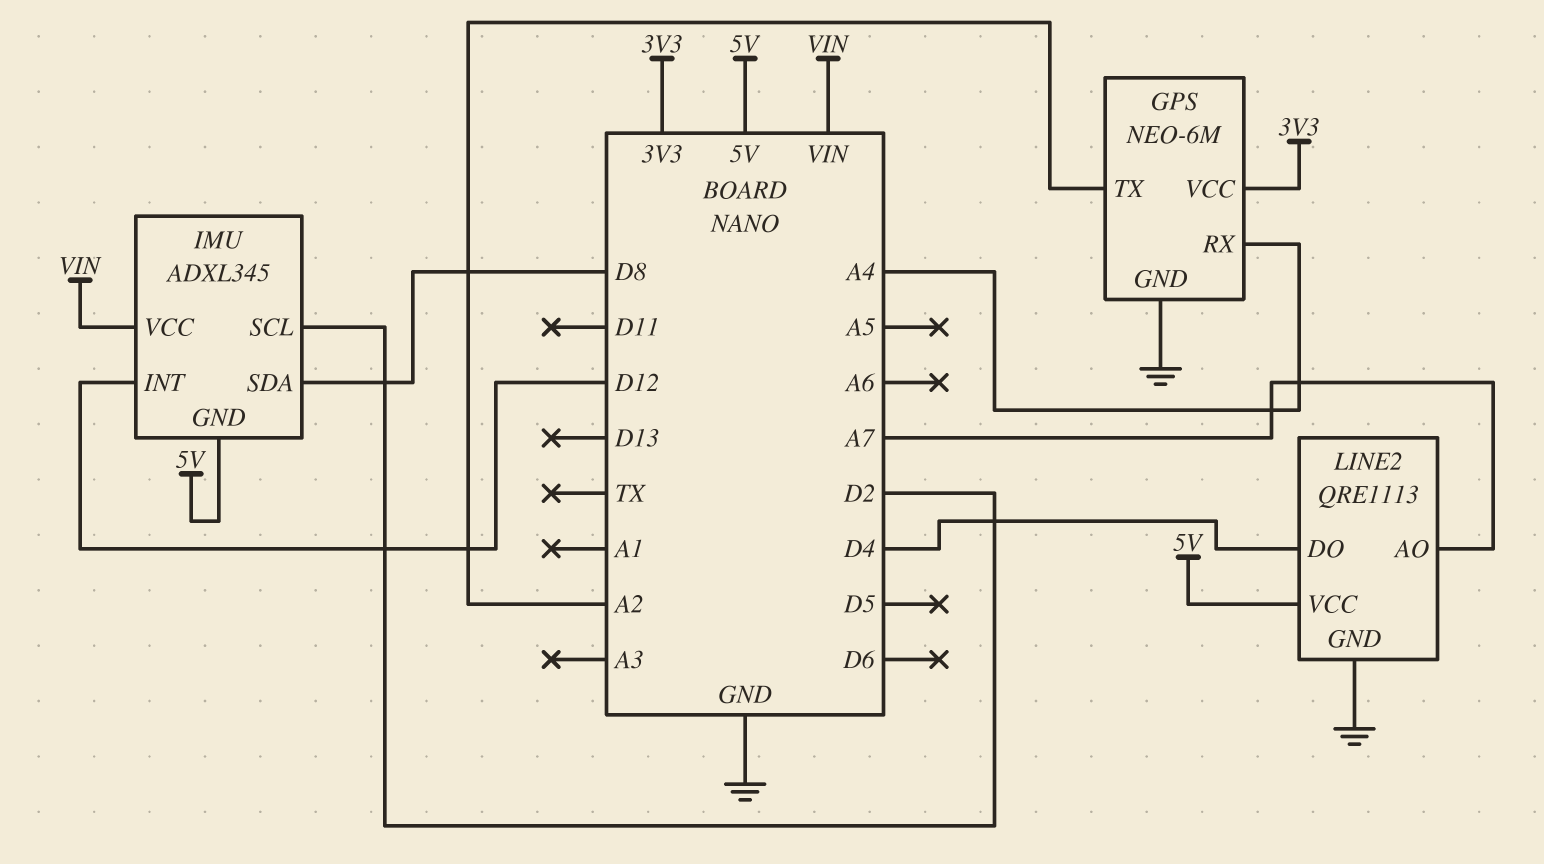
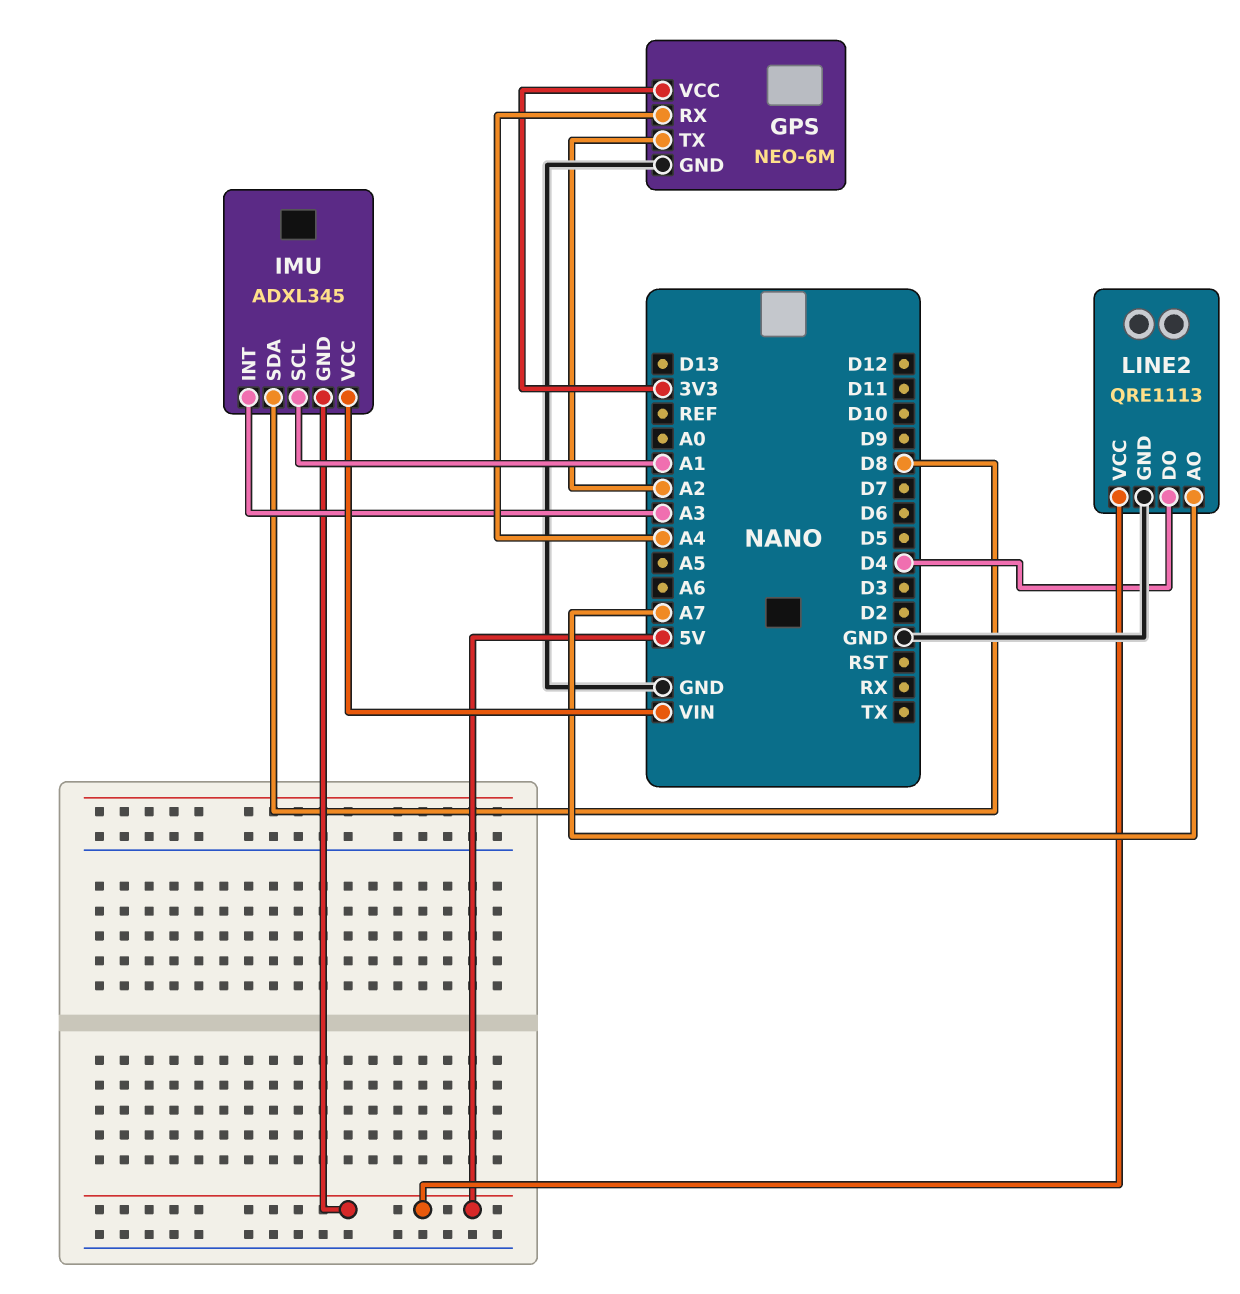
IMU pin INT: D12 -> A3
IMU pin SCL: D2 -> A1

